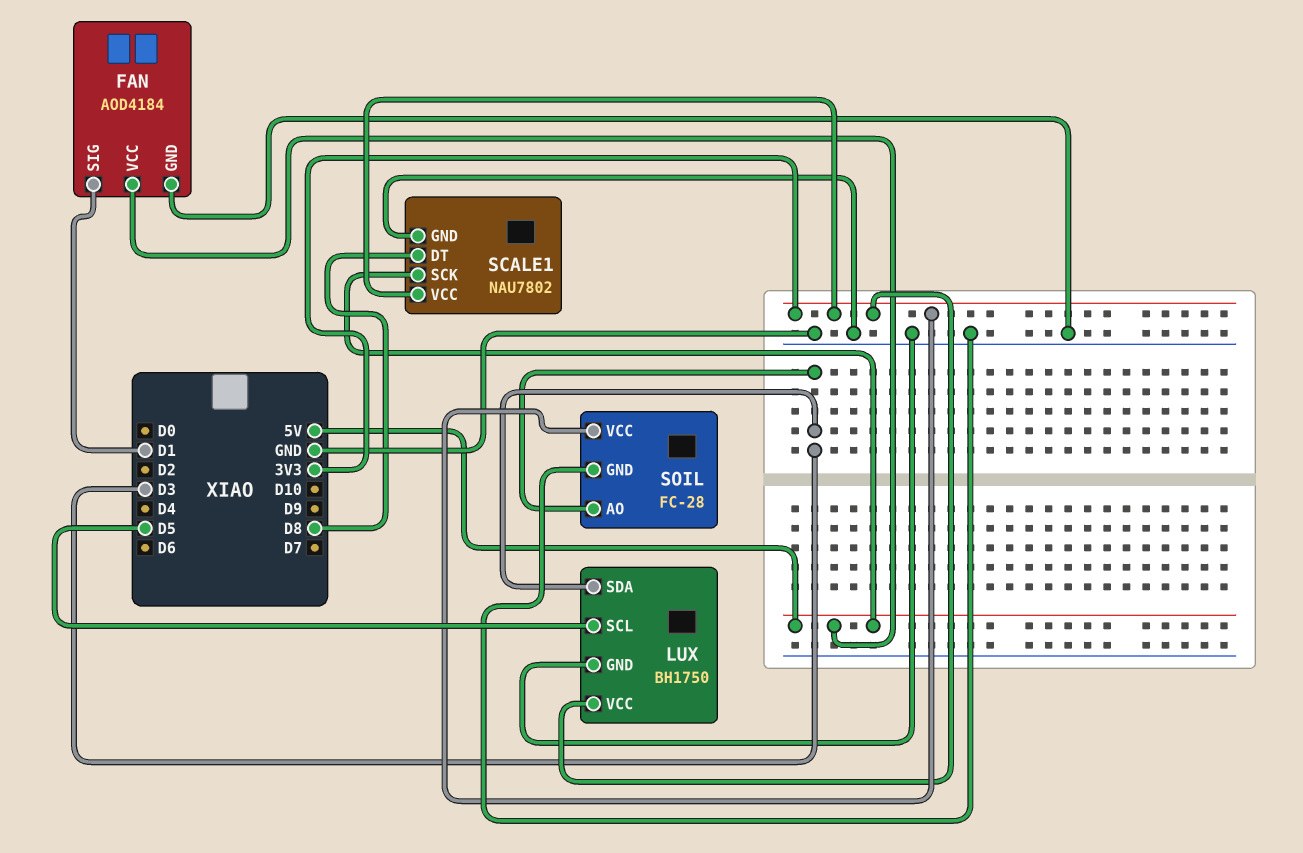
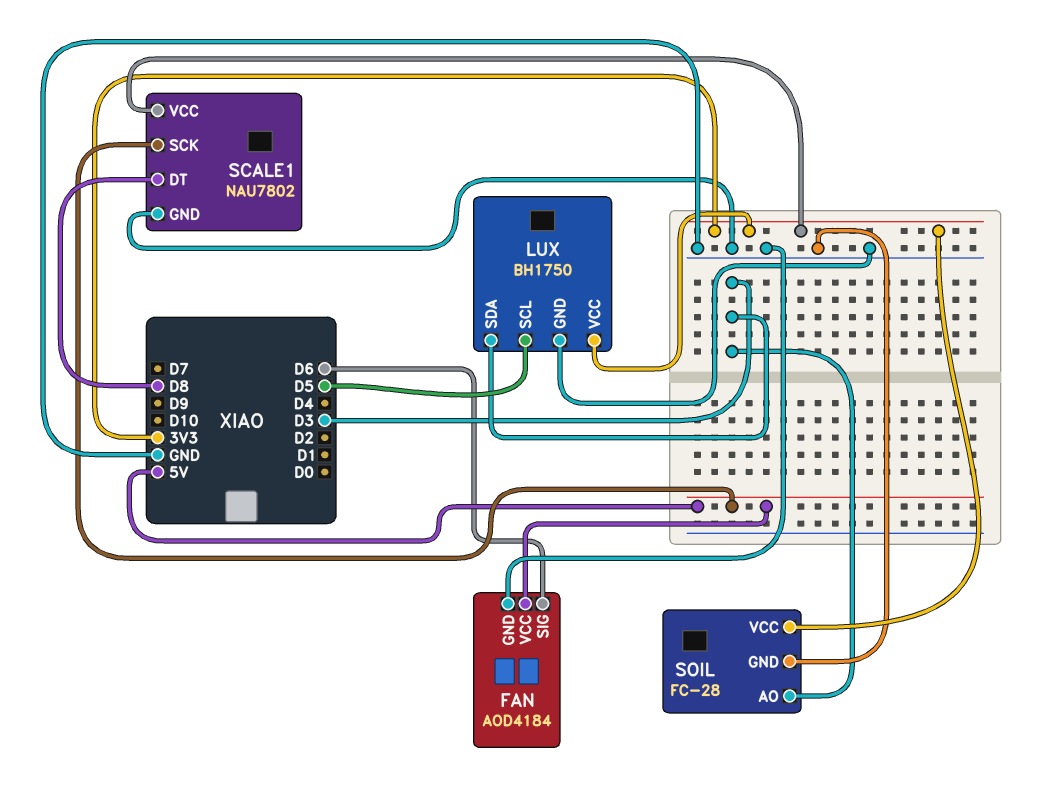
FAN pin SIG: D1 -> D6

